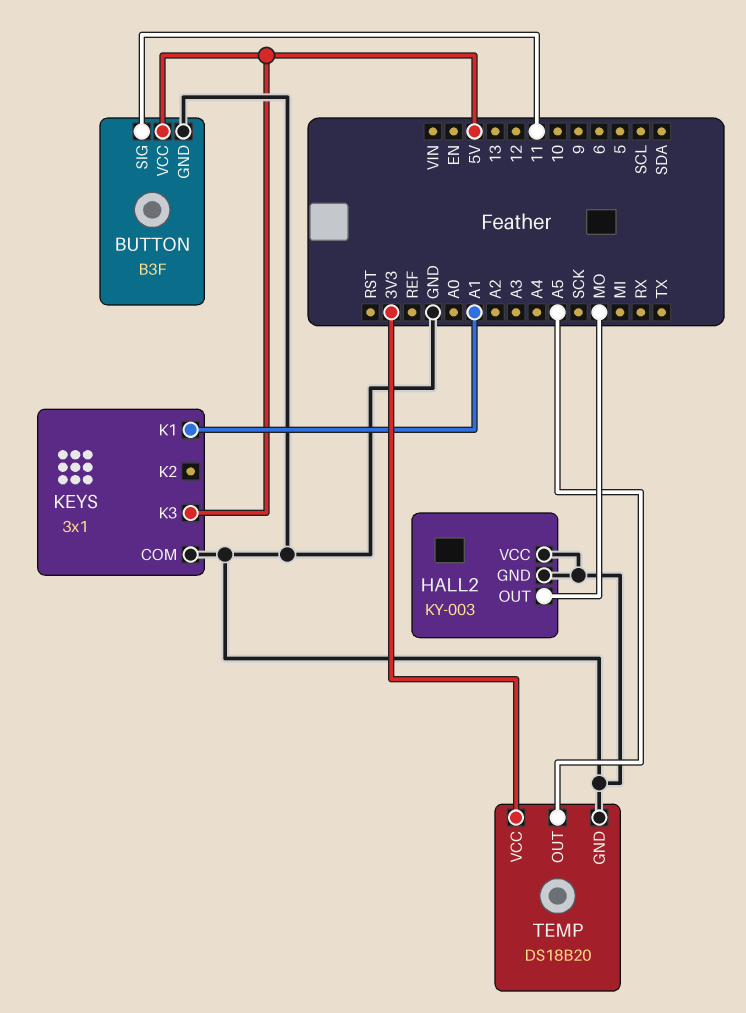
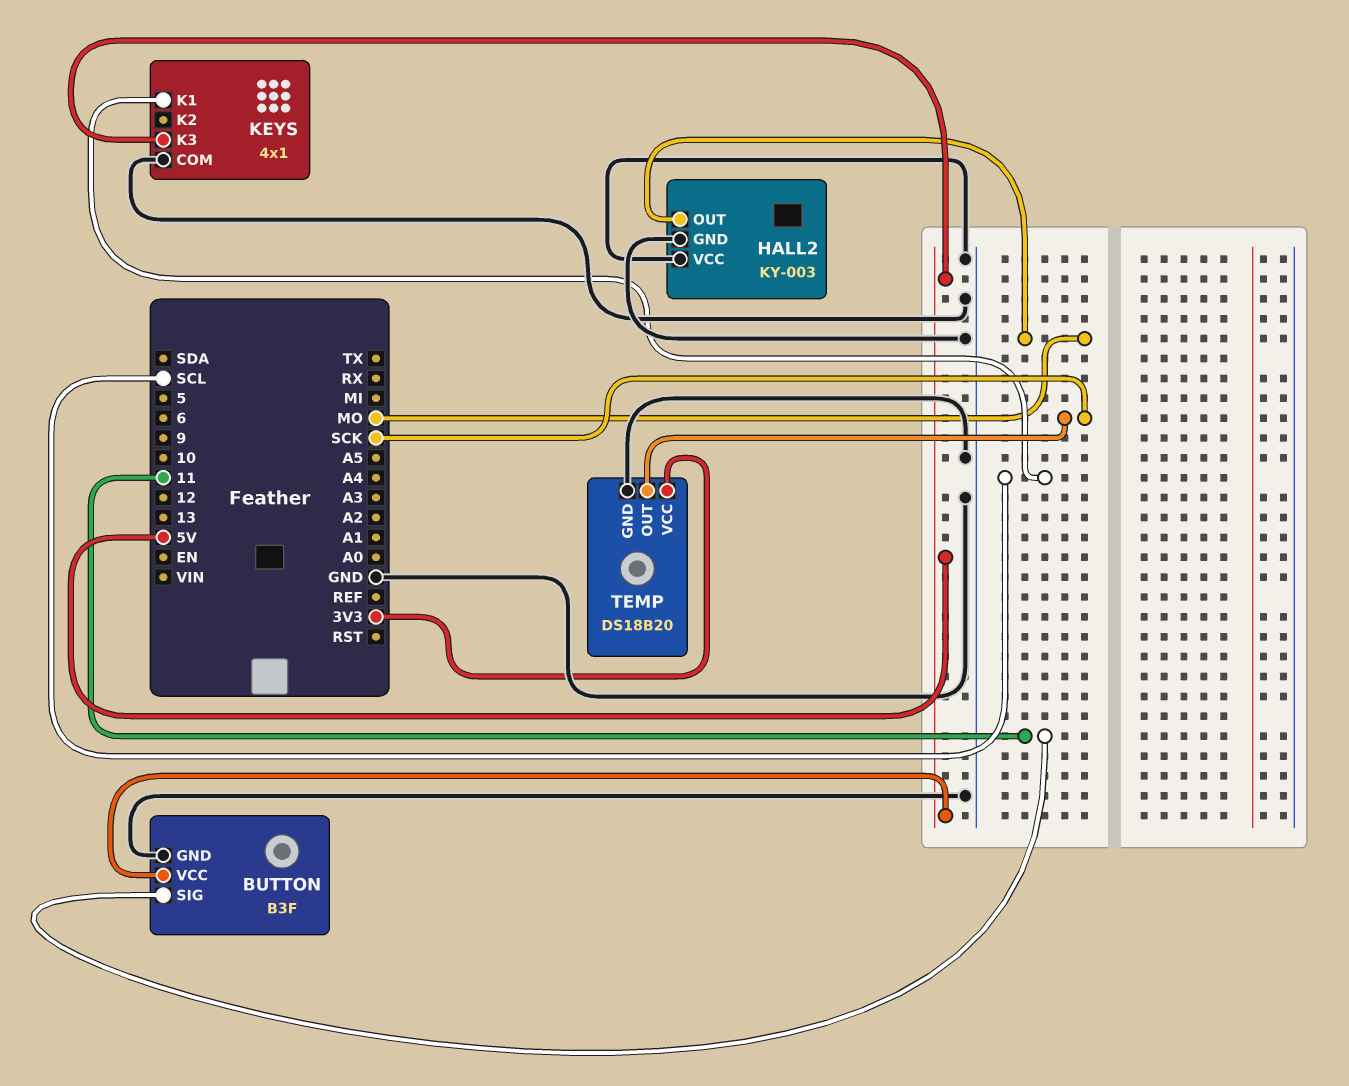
KEYS: 3x1 -> 4x1
KEYS pin K1: A1 -> SCL
TEMP pin OUT: A5 -> SCK

